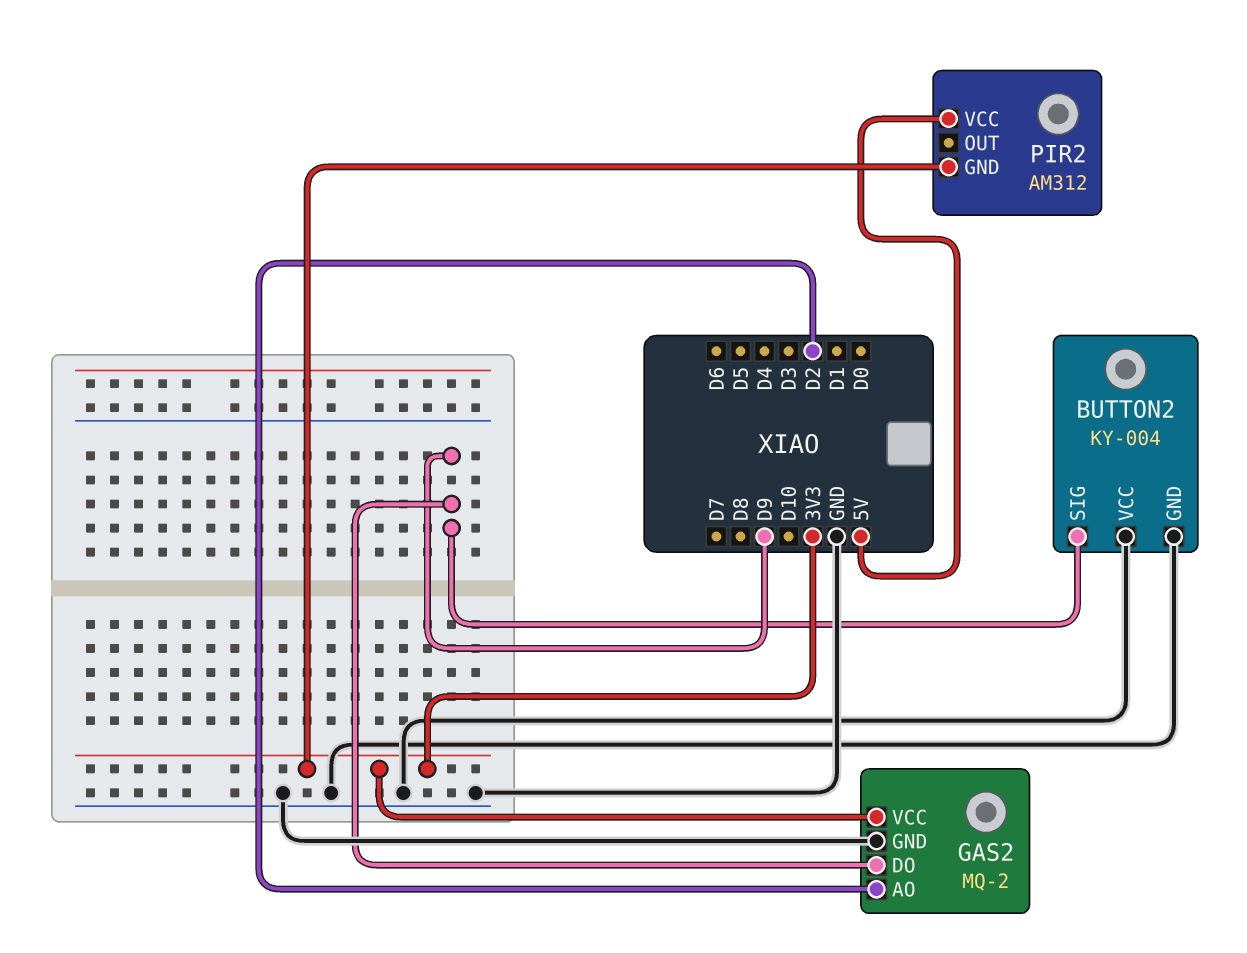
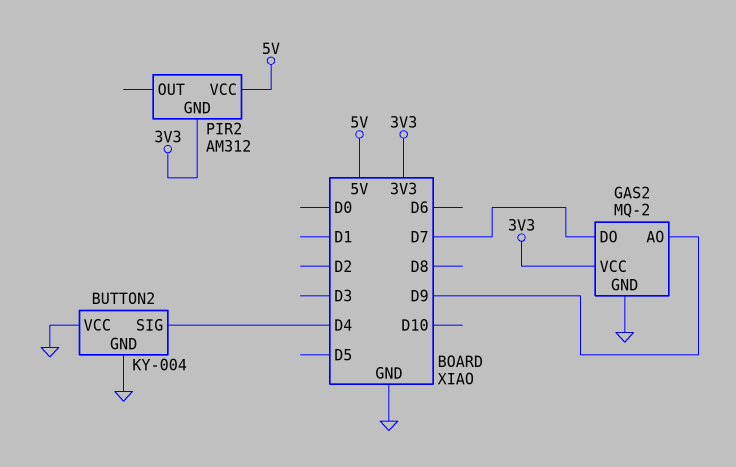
BUTTON2 pin SIG: D9 -> D4
GAS2 pin AO: D2 -> D9
GAS2 pin DO: D9 -> D7

